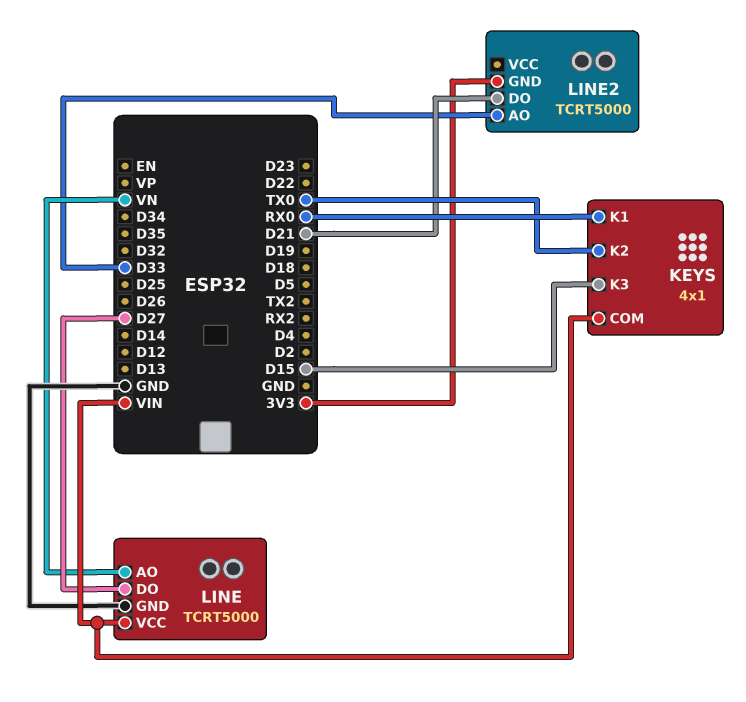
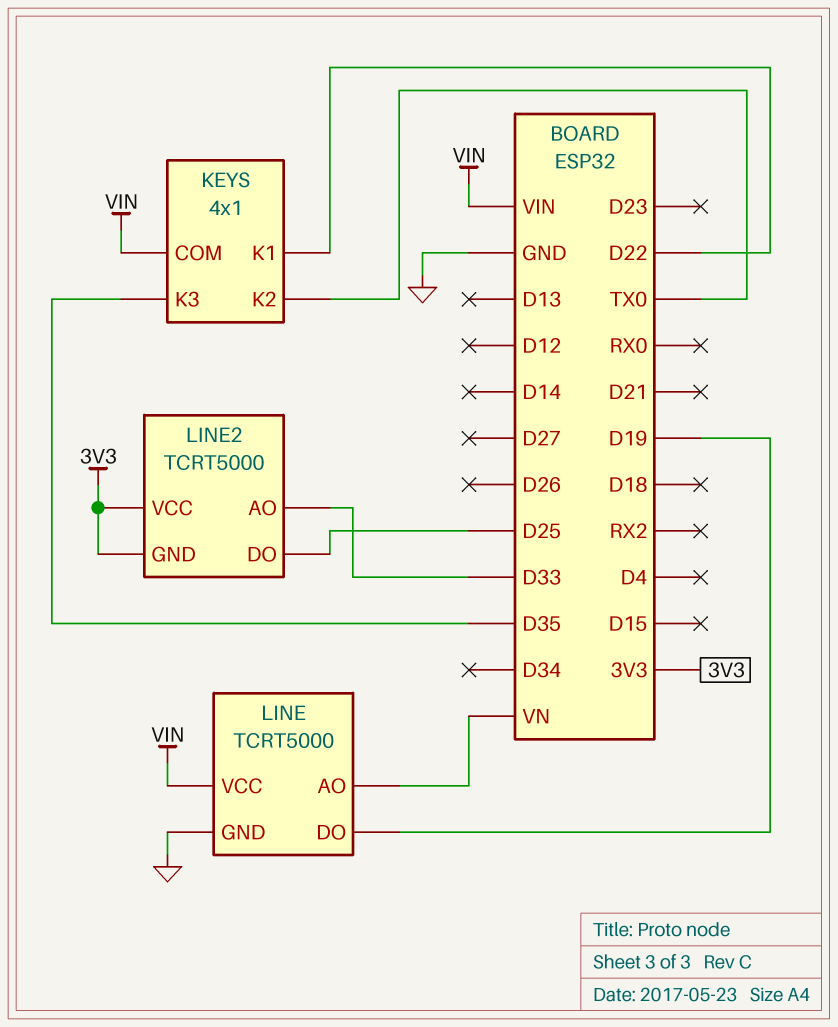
KEYS pin K1: RX0 -> D22
KEYS pin K3: D15 -> D35
LINE pin DO: D27 -> D19
LINE2 pin DO: D21 -> D25
LINE2 pin VCC: none -> 3V3

